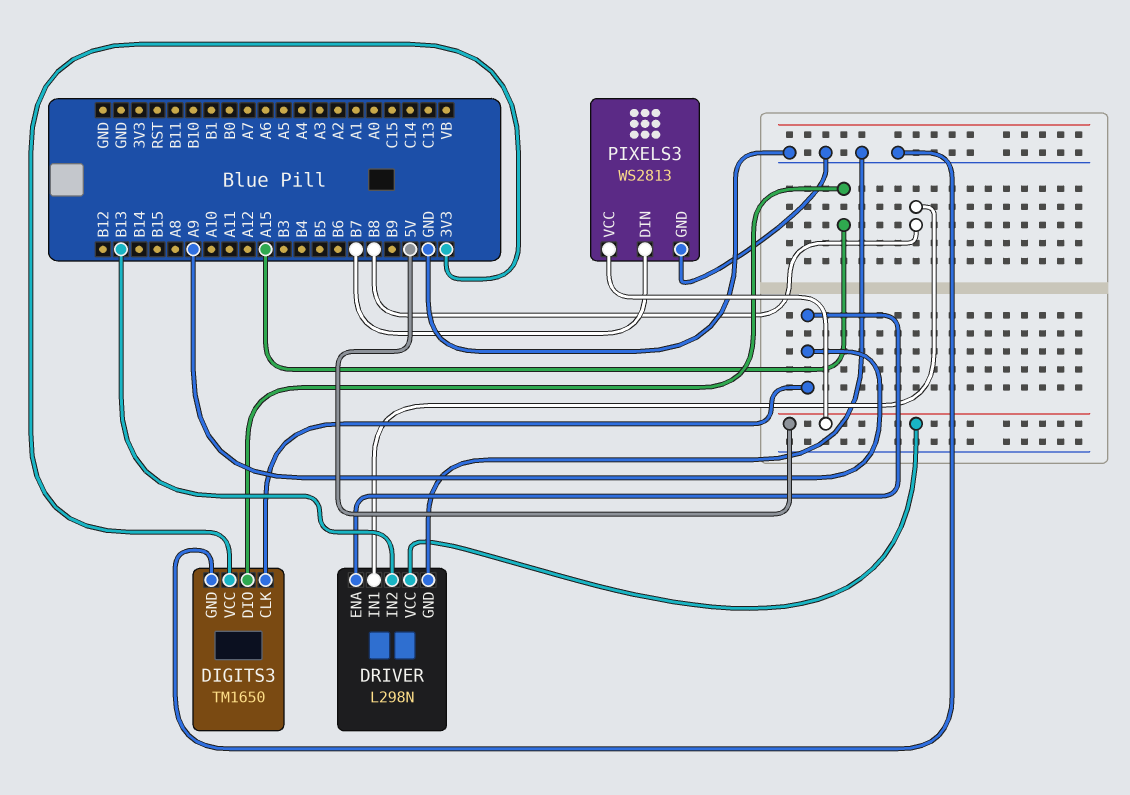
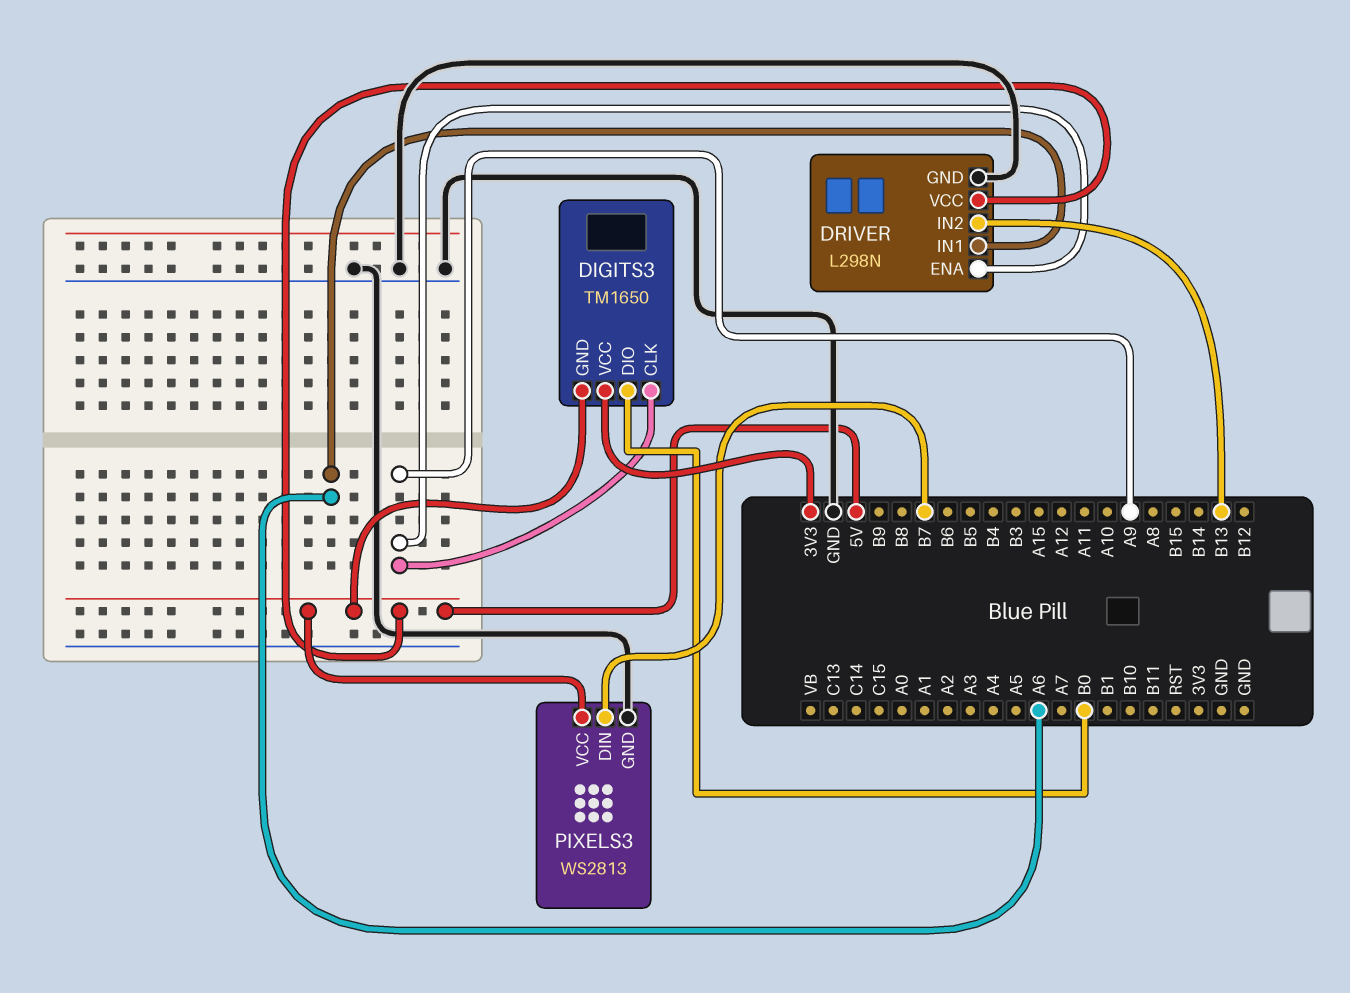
DIGITS3 pin DIO: A15 -> B0
DIGITS3 pin GND: GND -> 5V
DRIVER pin IN1: B8 -> A6

